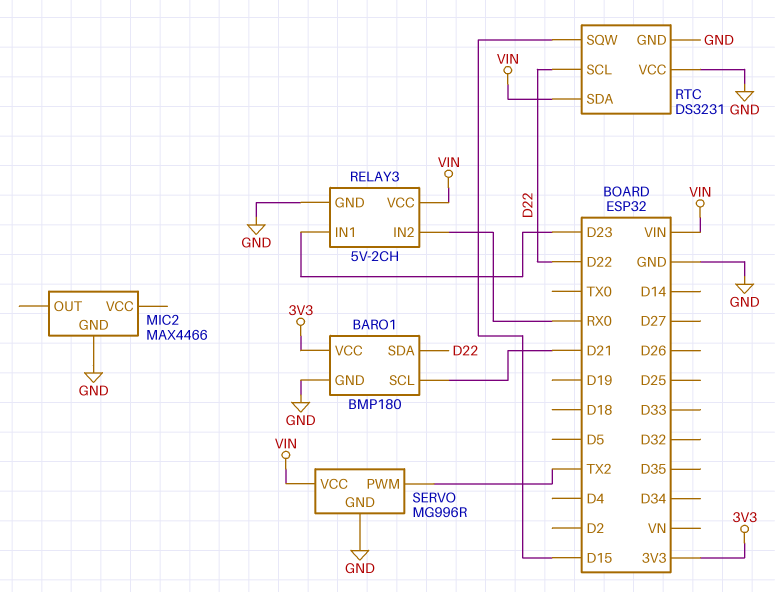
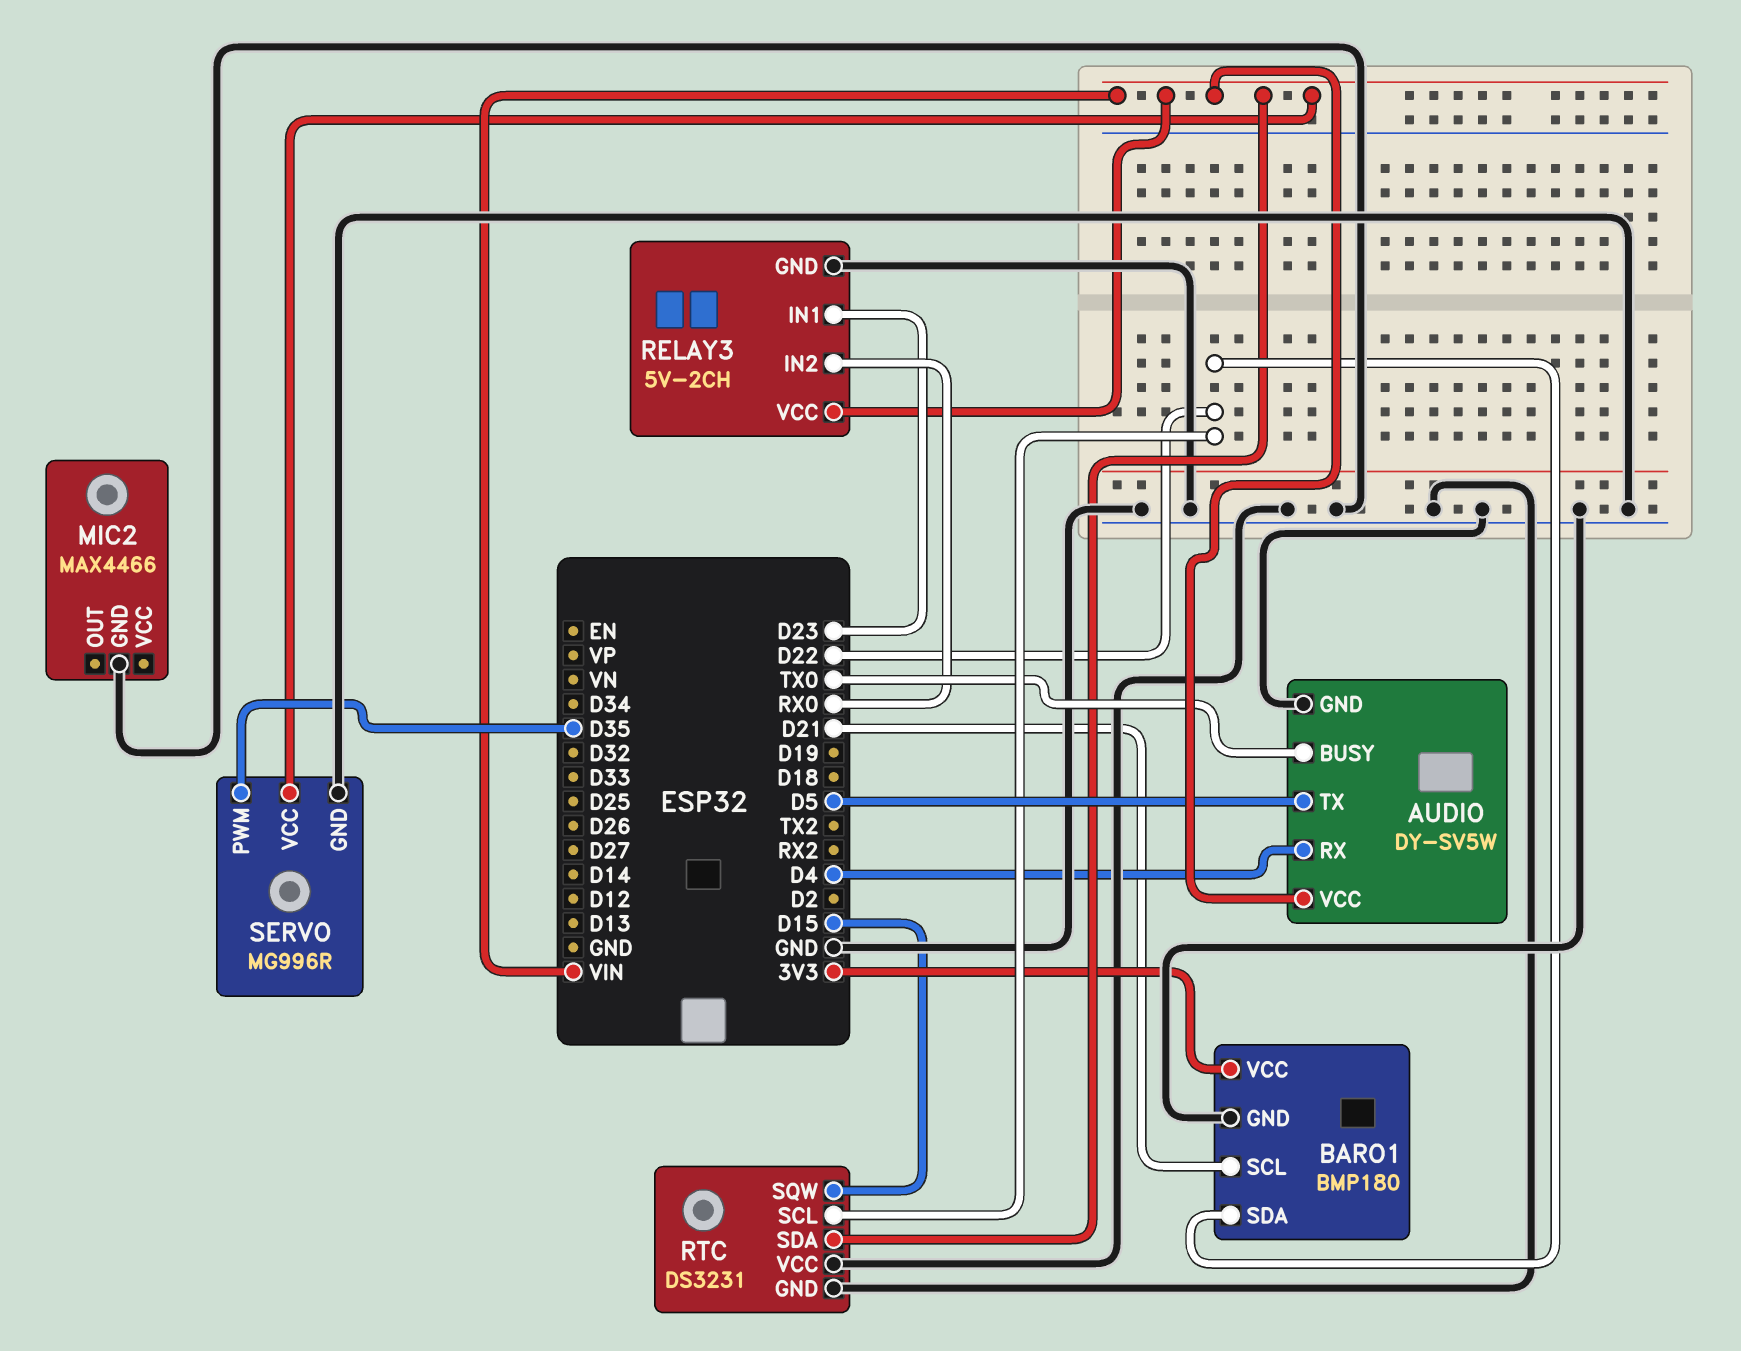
AUDIO: none -> DY-SV5W
AUDIO pin BUSY: none -> TX0
AUDIO pin GND: none -> GND
AUDIO pin RX: none -> D4
AUDIO pin TX: none -> D5
AUDIO pin VCC: none -> VIN
SERVO pin PWM: TX2 -> D35

